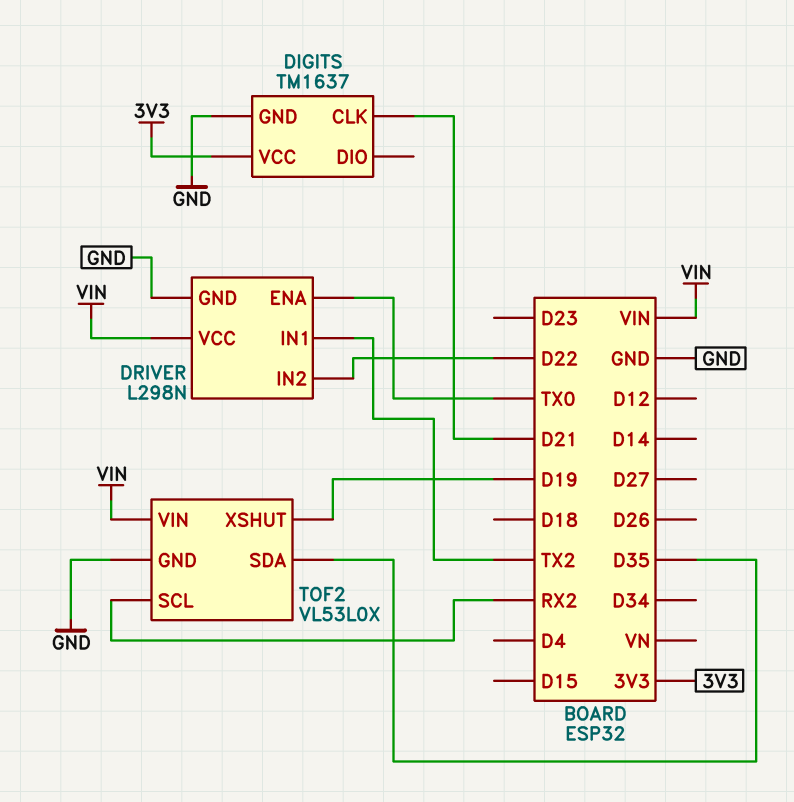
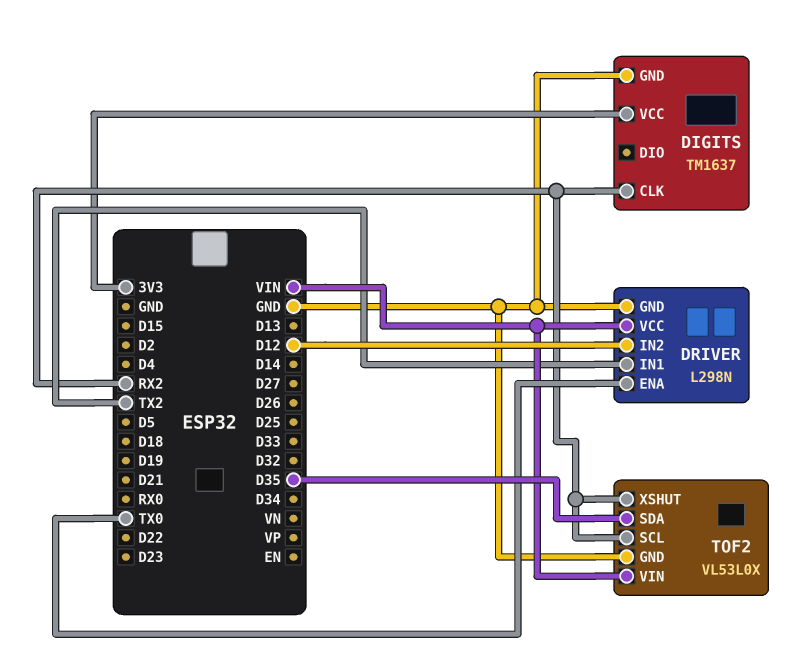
DIGITS pin CLK: D21 -> RX2
DRIVER pin IN2: D22 -> D12
TOF2 pin XSHUT: D19 -> RX2

